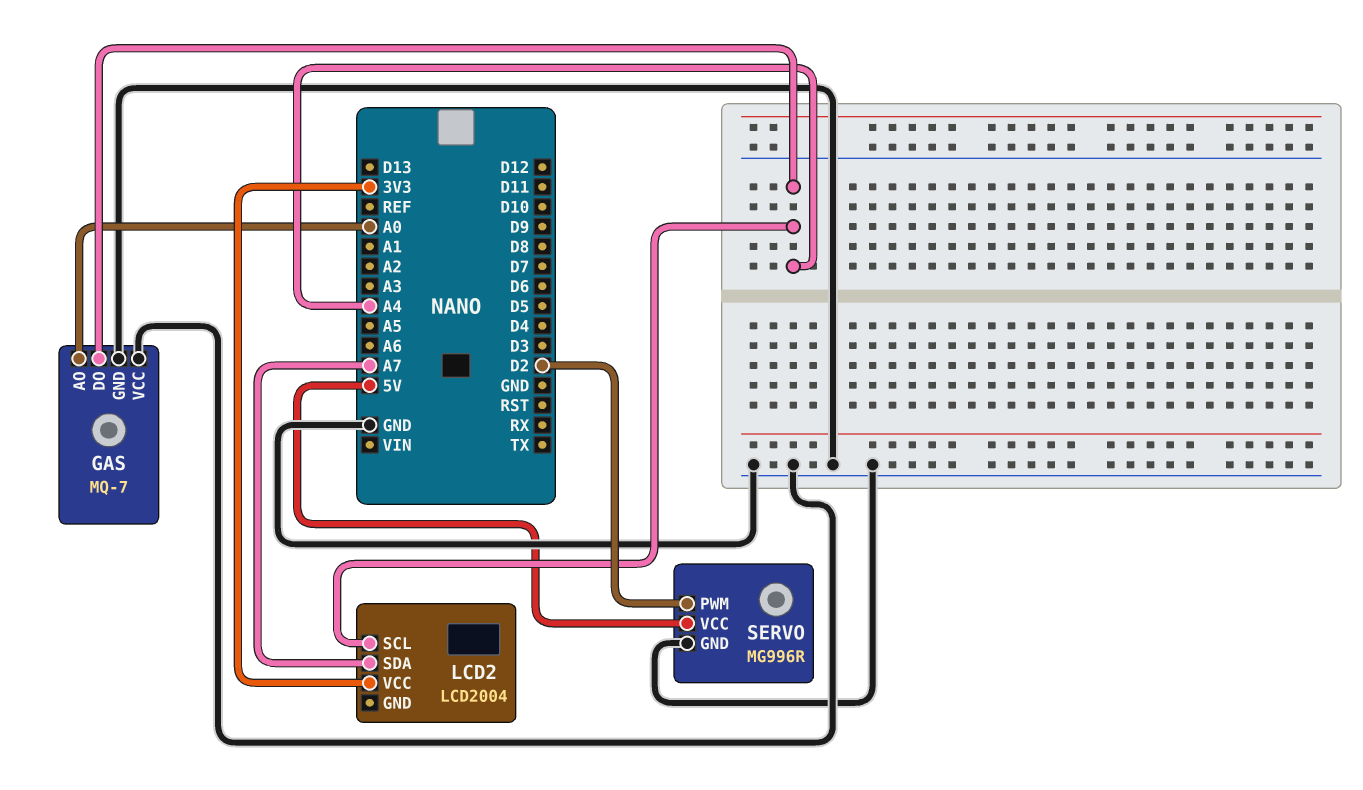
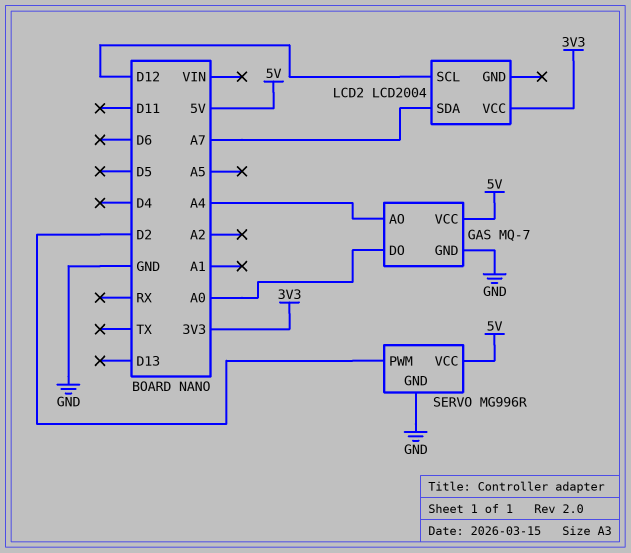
GAS pin AO: A0 -> A4
GAS pin DO: A4 -> A0
GAS pin VCC: GND -> 5V
LCD2 pin SCL: A4 -> D12

